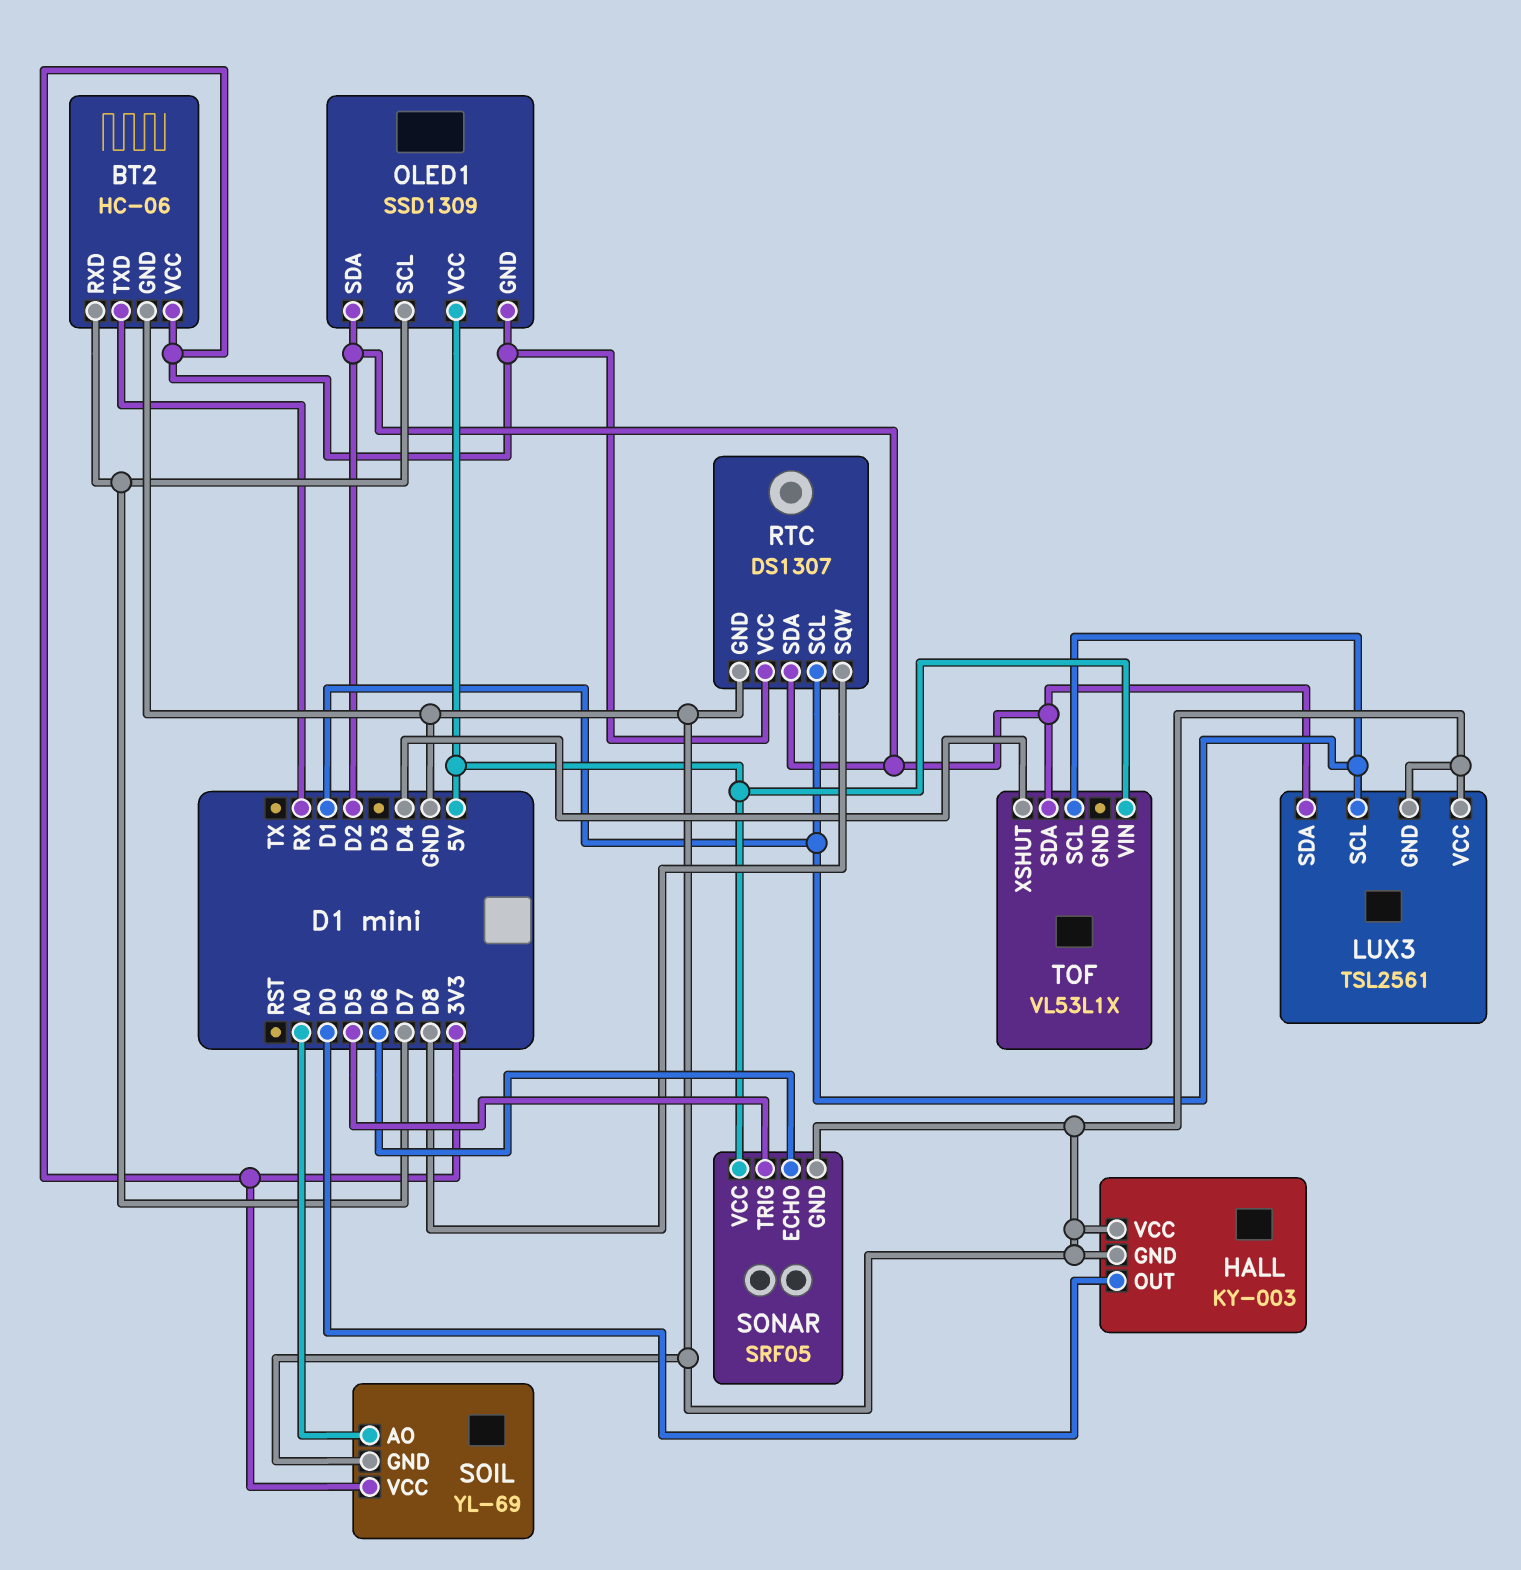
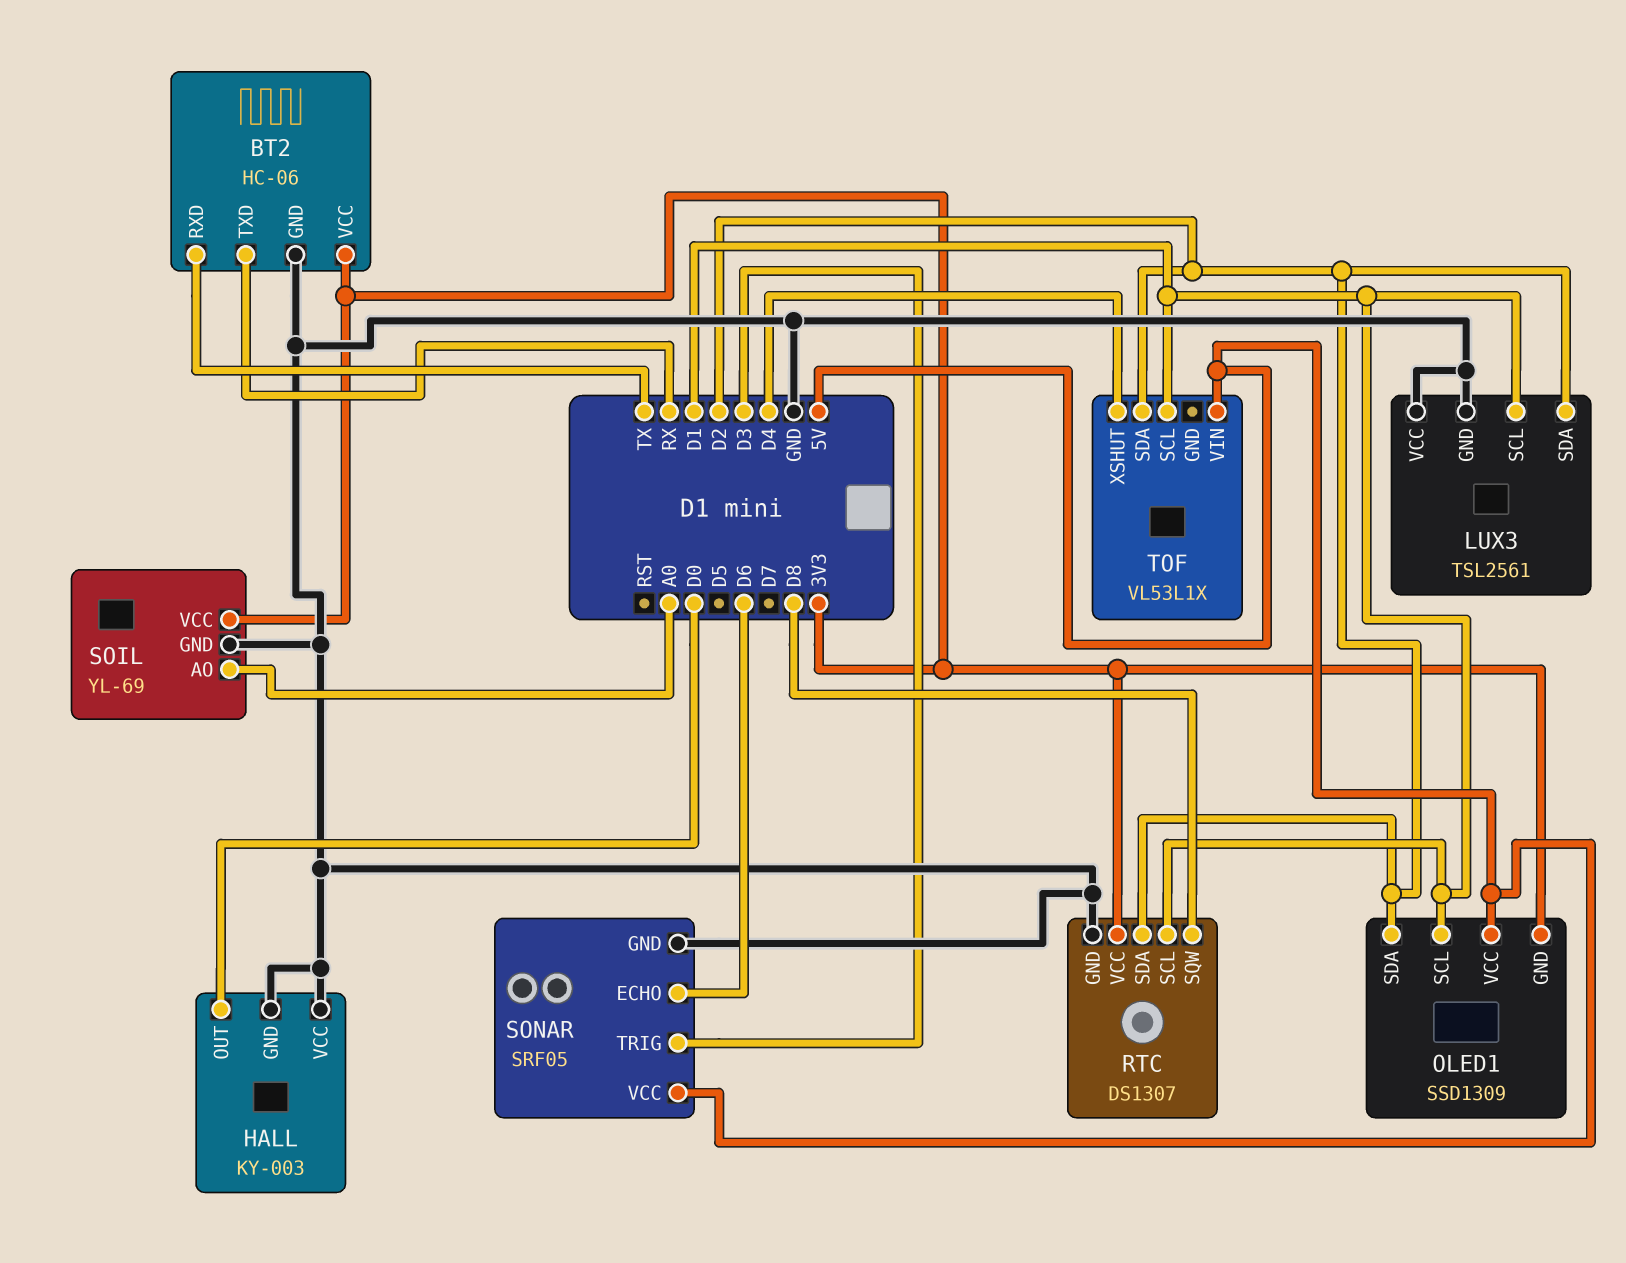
BT2 pin RXD: D7 -> TX
OLED1 pin SCL: D7 -> D1
SONAR pin TRIG: D5 -> D3

